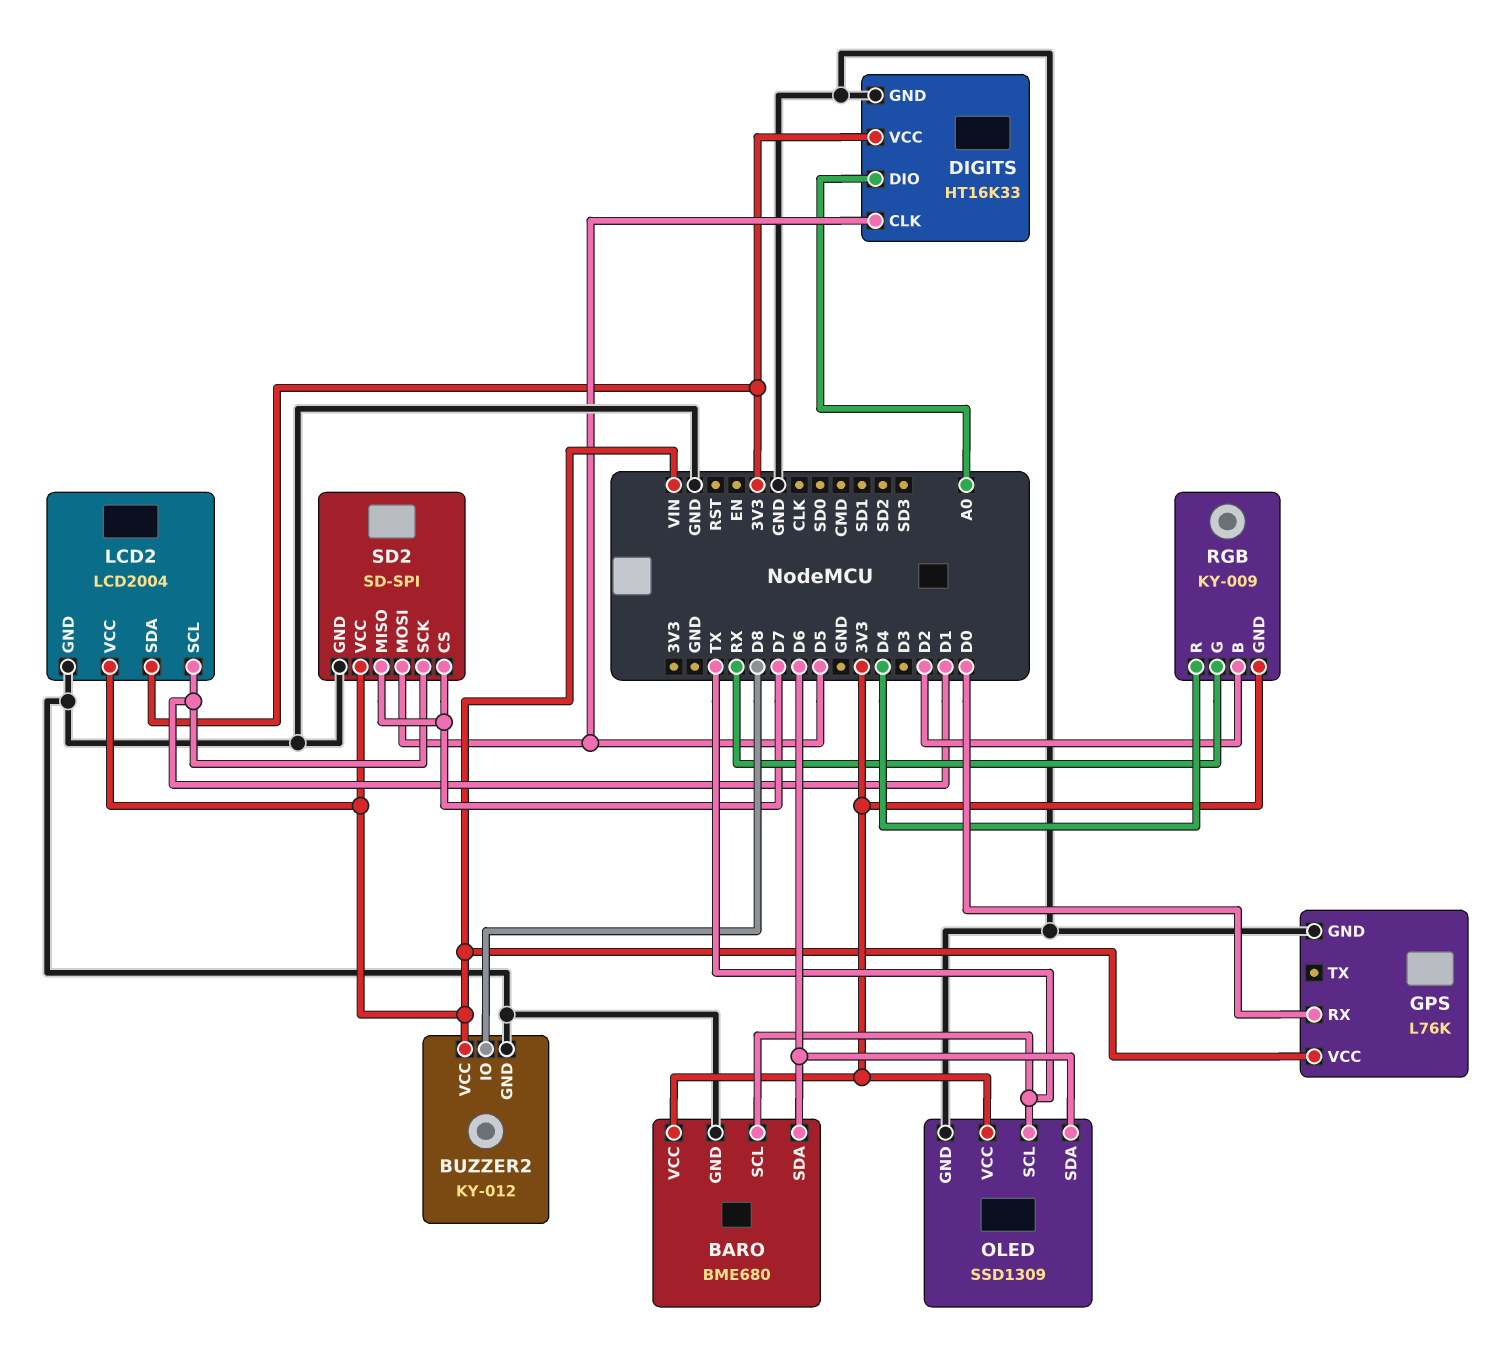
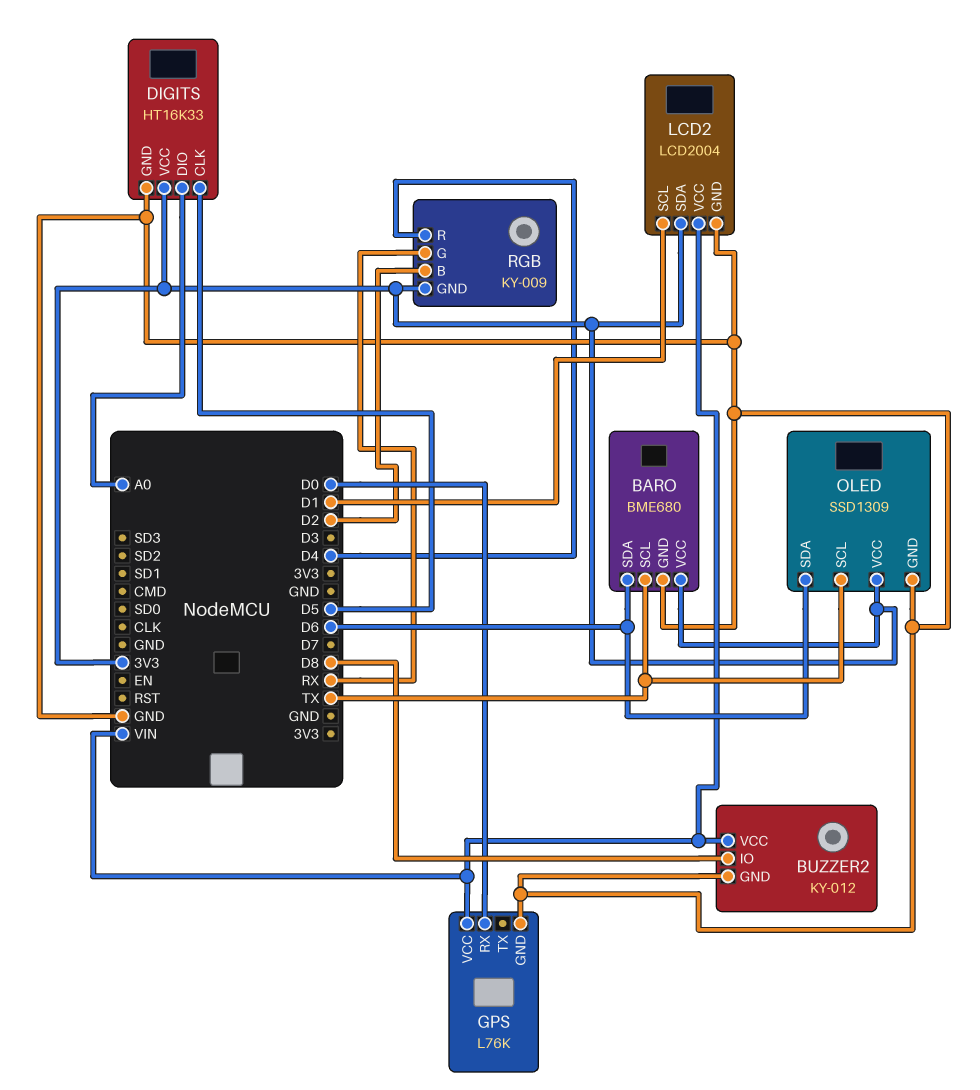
SD2: SD-SPI -> none
SD2 pin CS: D7 -> none
SD2 pin GND: GND -> none
SD2 pin MISO: D7 -> none
SD2 pin MOSI: D5 -> none
SD2 pin SCK: D1 -> none
SD2 pin VCC: VIN -> none

